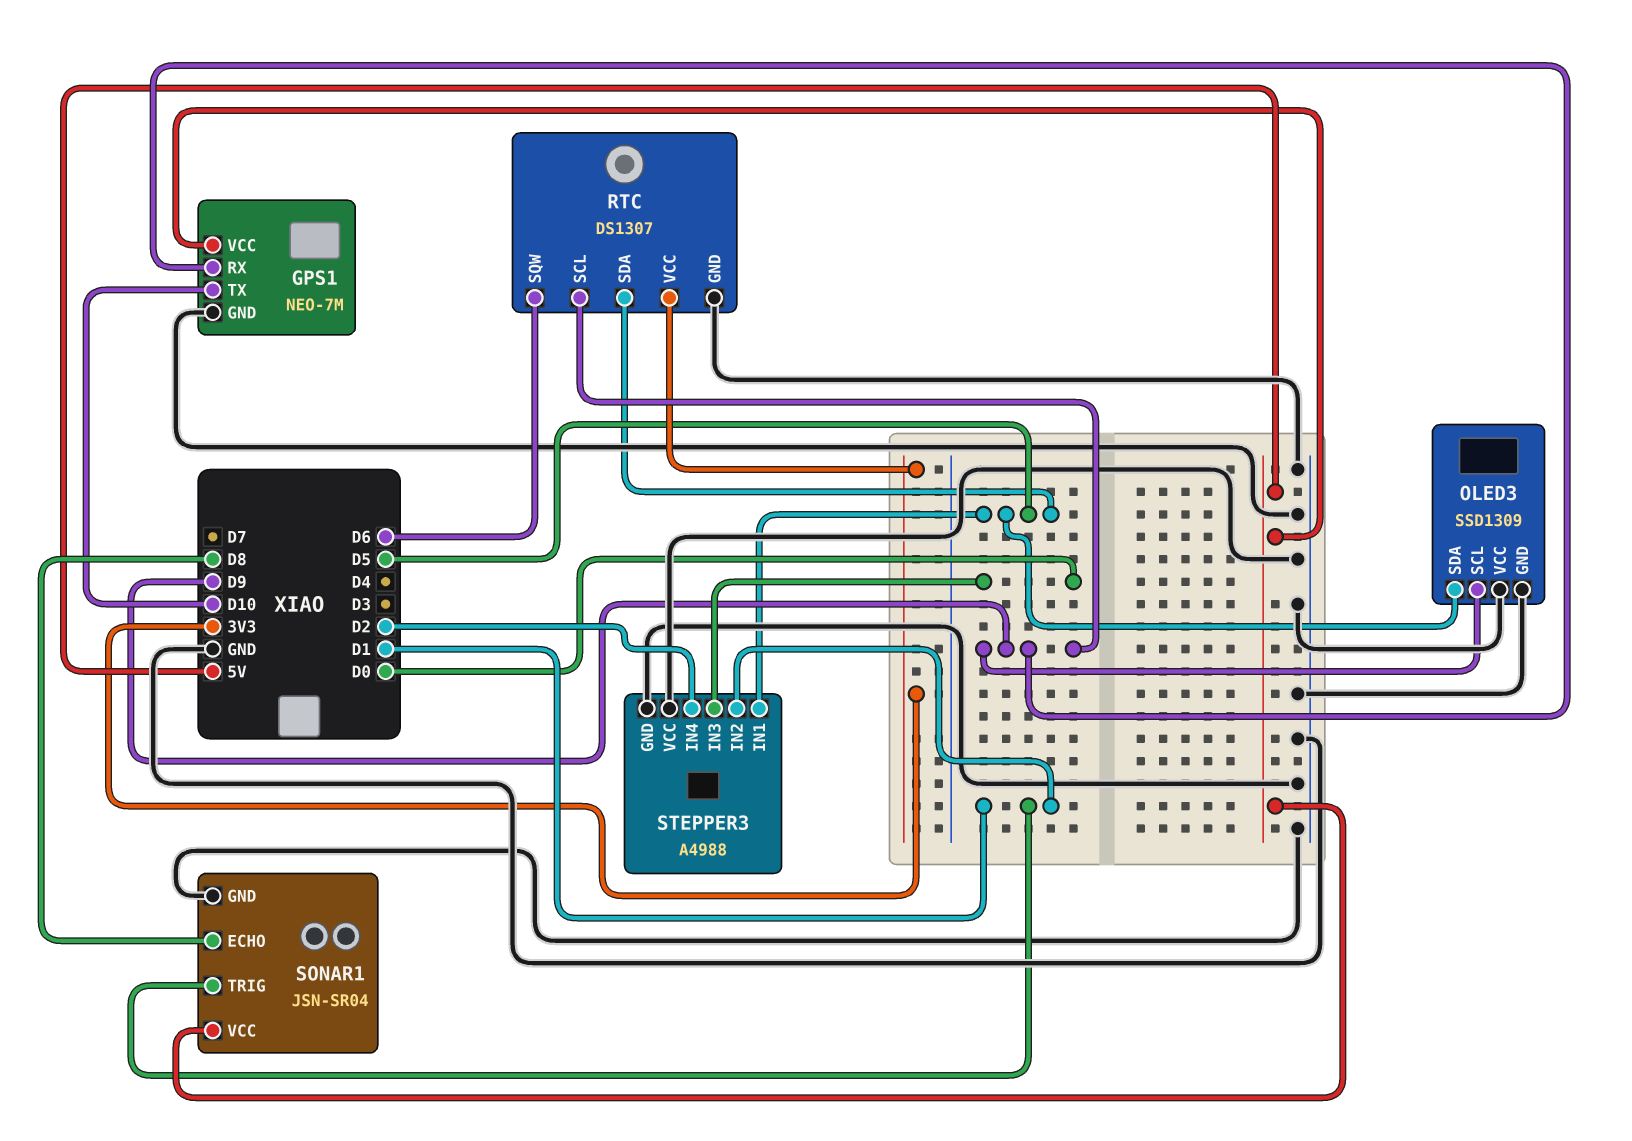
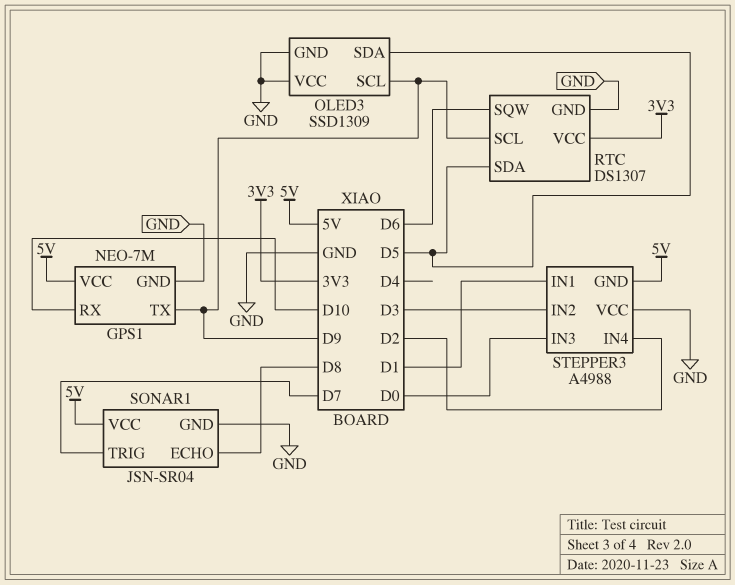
GPS1 pin RX: D9 -> D10
GPS1 pin TX: D10 -> D9
SONAR1 pin TRIG: D1 -> D7
STEPPER3 pin GND: GND -> 5V
STEPPER3 pin IN1: D5 -> D1
STEPPER3 pin IN2: D1 -> D3

